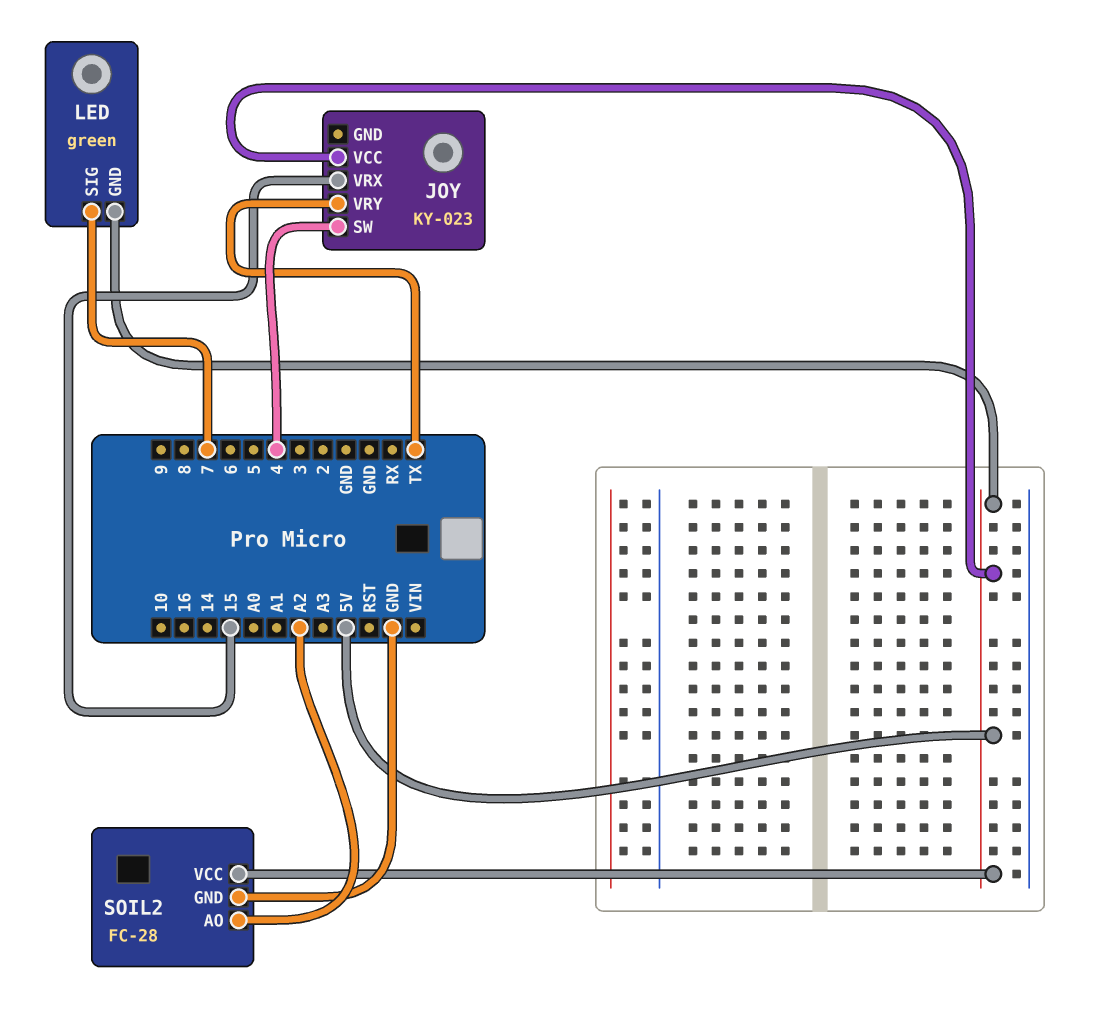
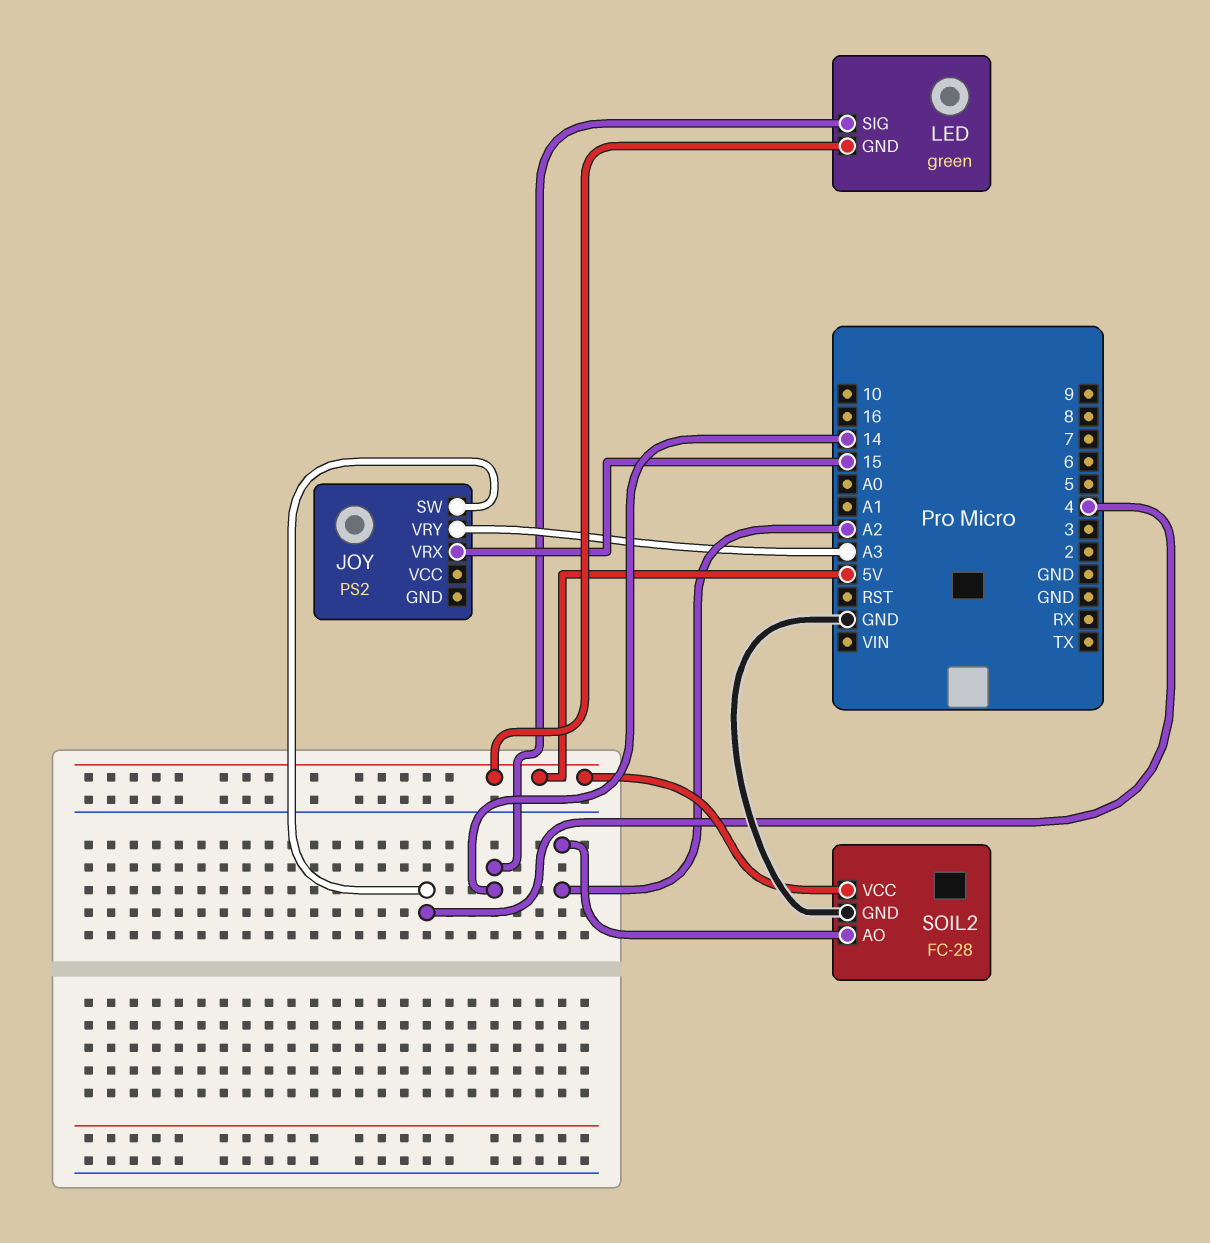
JOY: KY-023 -> PS2
JOY pin VCC: 5V -> none
JOY pin VRY: TX -> A3
LED pin SIG: 7 -> 14

